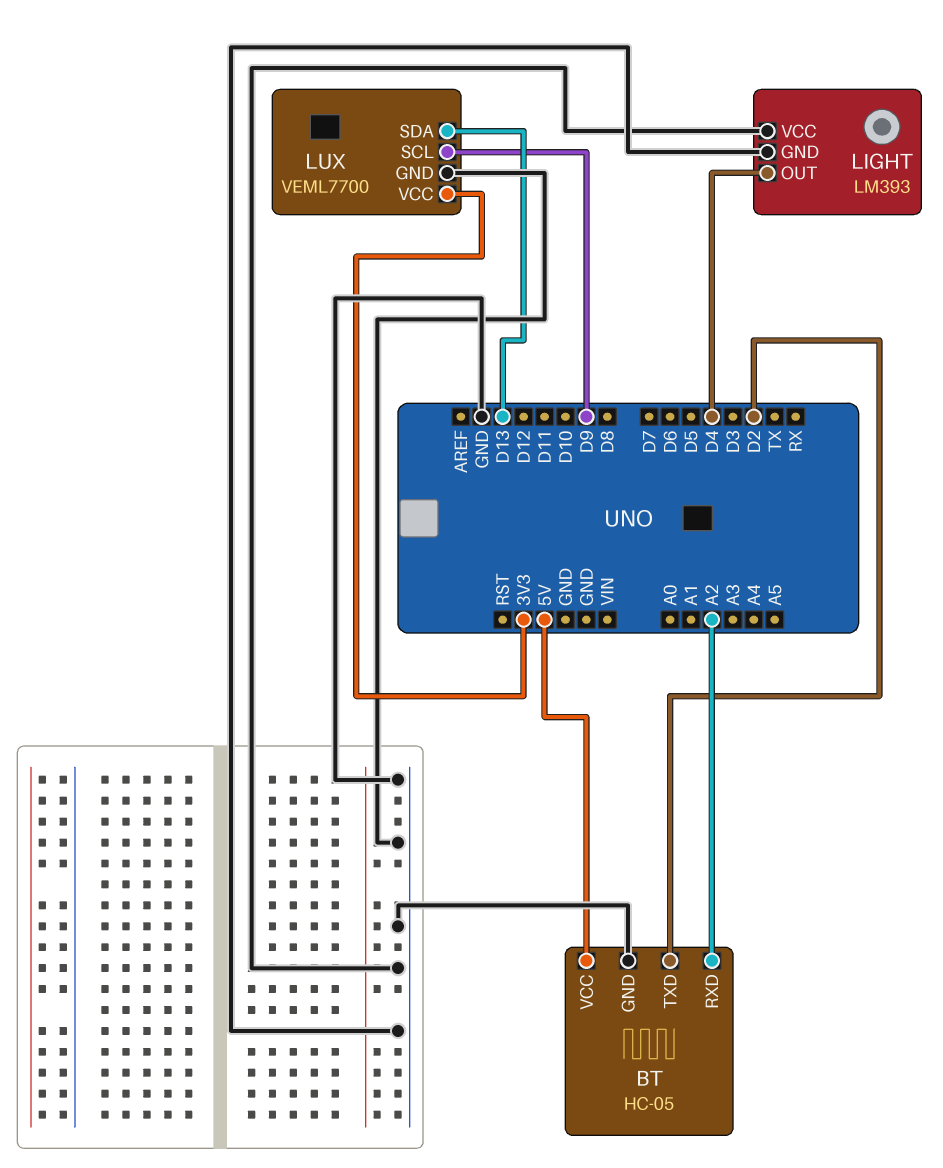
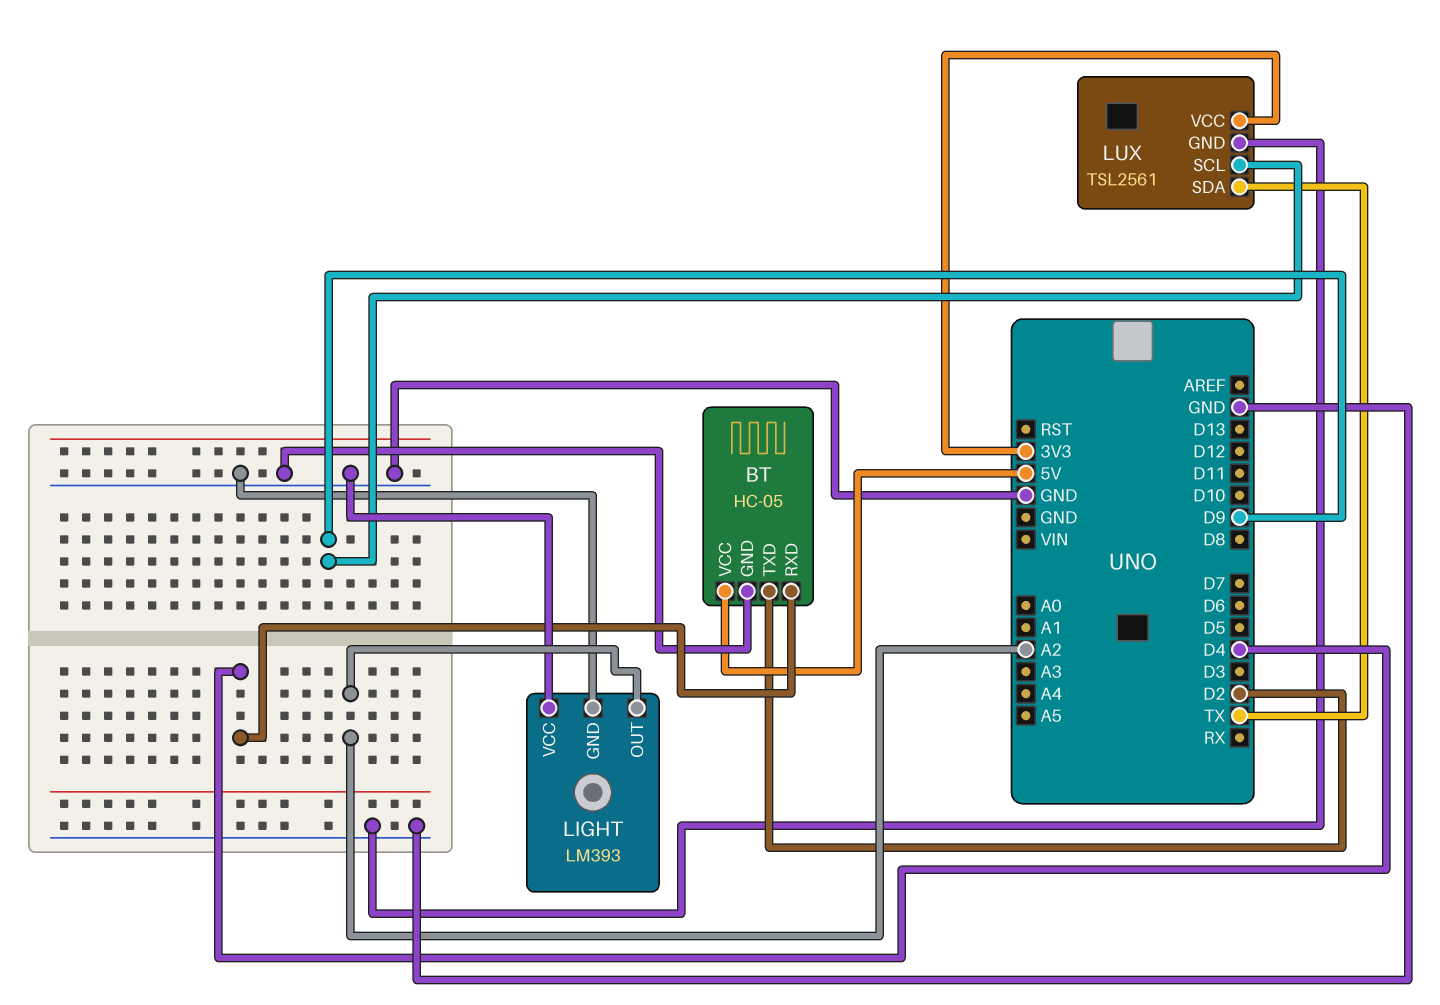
BT pin RXD: A2 -> D4
LIGHT pin OUT: D4 -> A2
LUX: VEML7700 -> TSL2561
LUX pin SDA: D13 -> TX

